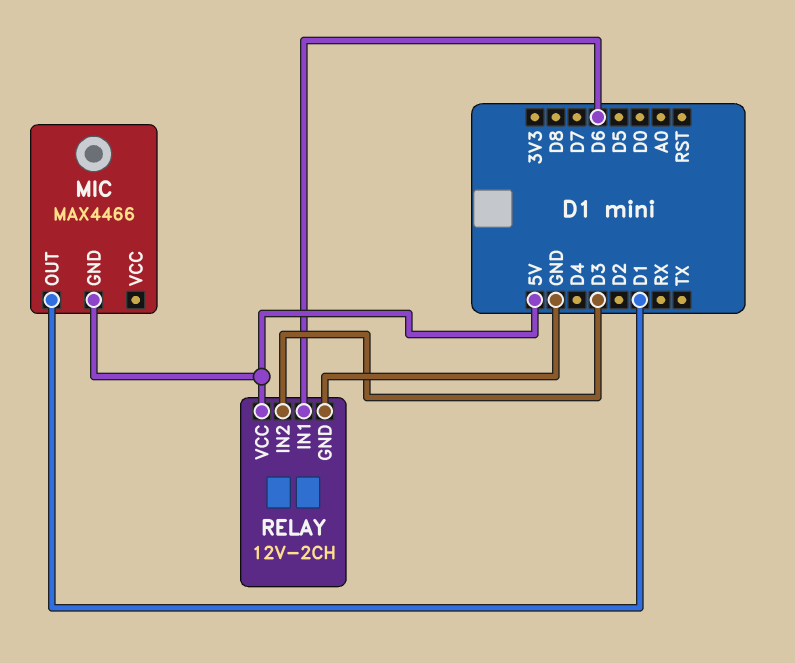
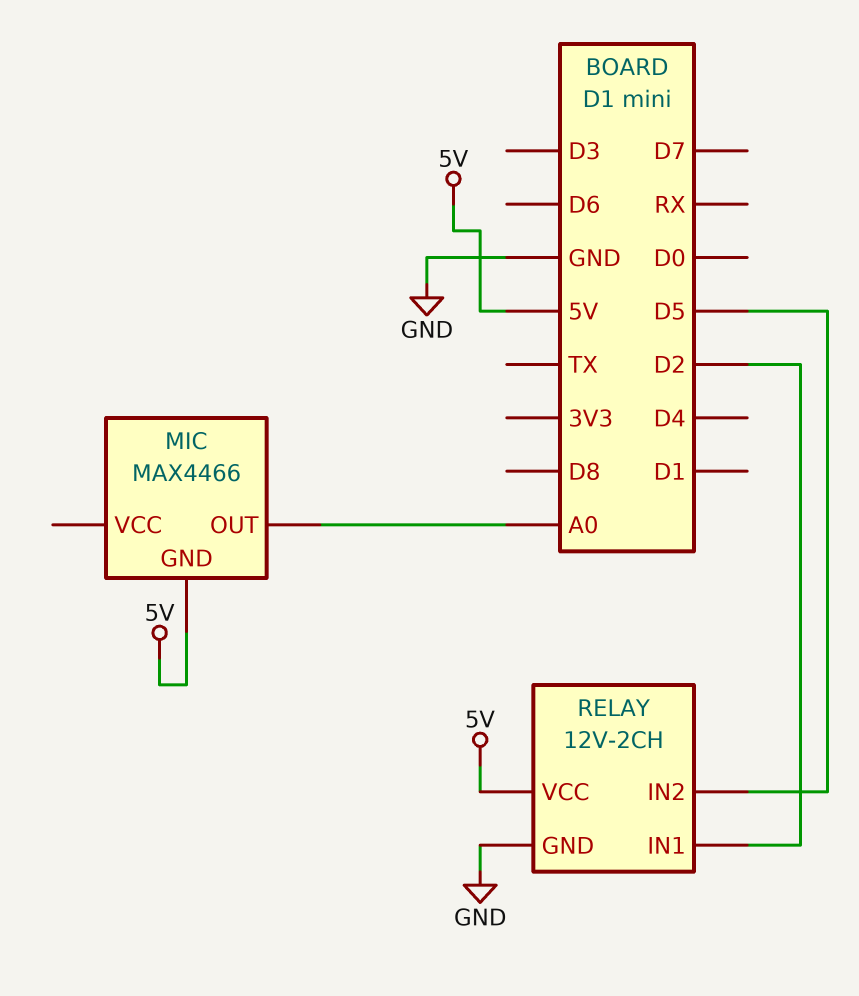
MIC pin OUT: D1 -> A0
RELAY pin IN1: D6 -> D2
RELAY pin IN2: D3 -> D5

